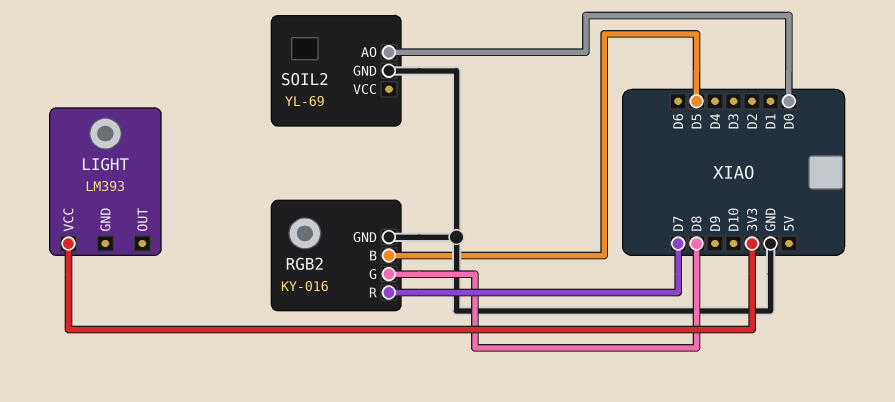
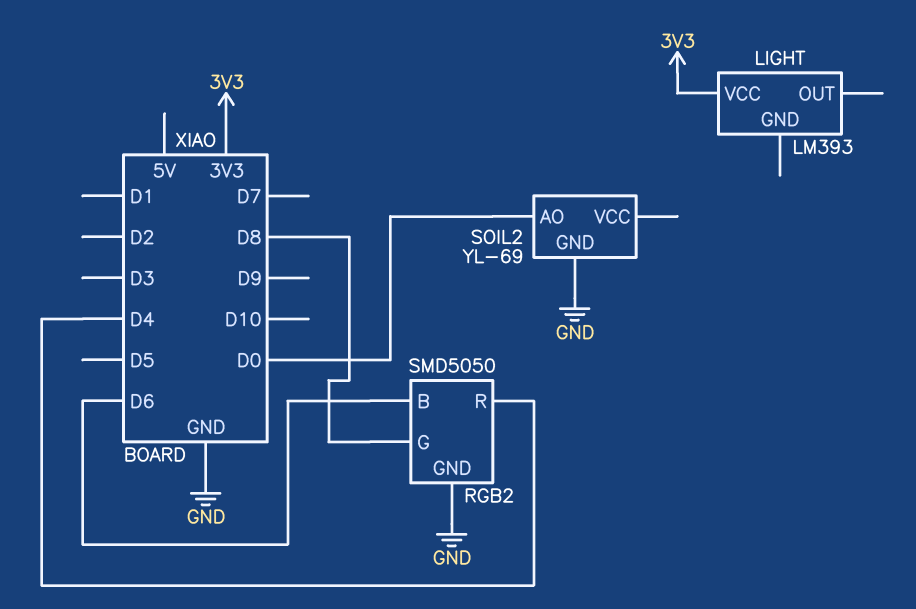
RGB2: KY-016 -> SMD5050
RGB2 pin B: D5 -> D6
RGB2 pin R: D7 -> D4

